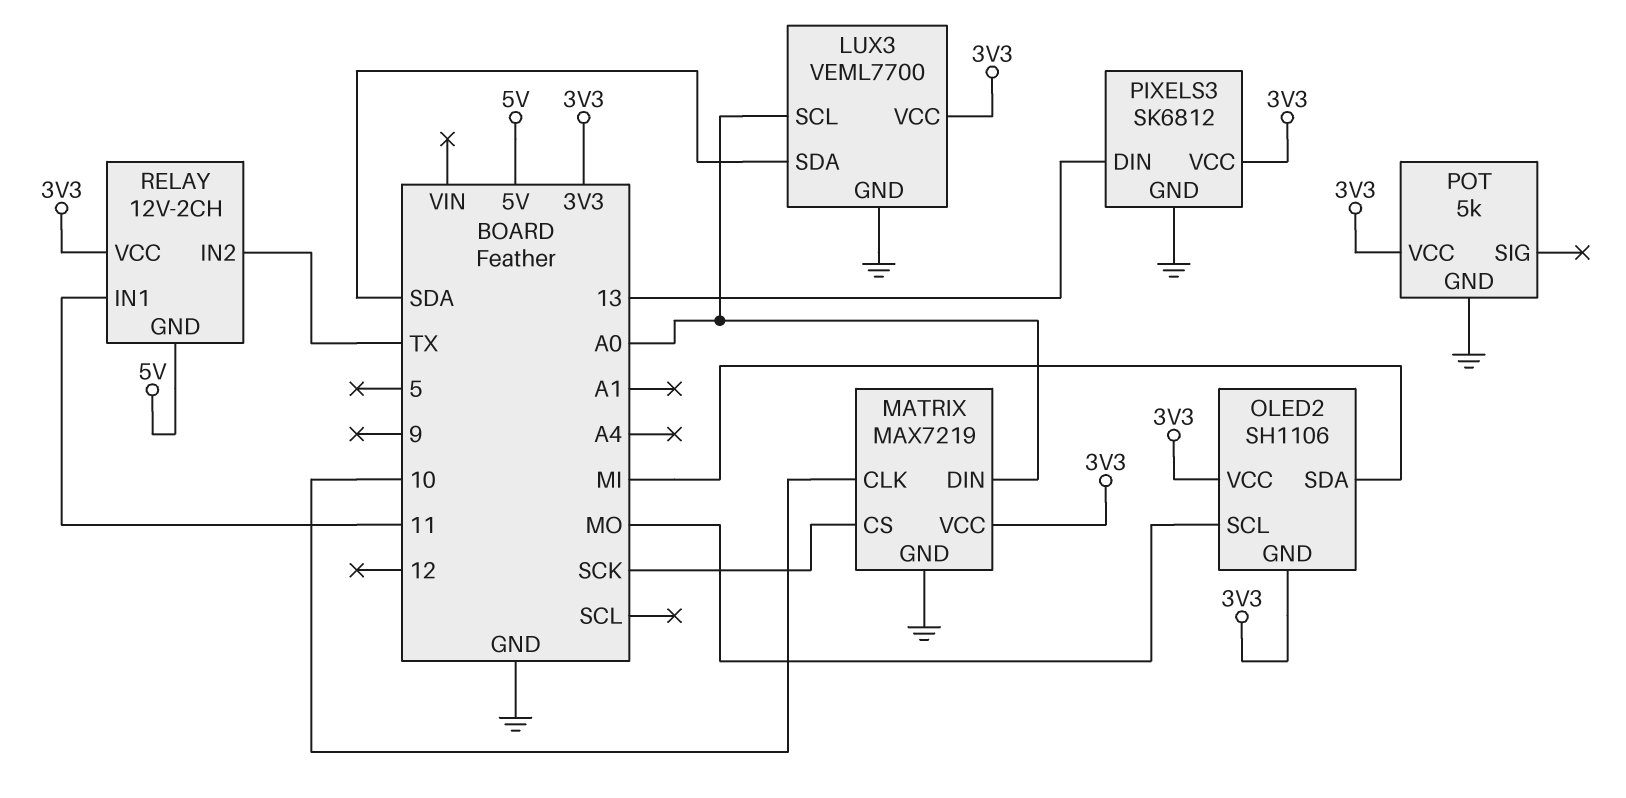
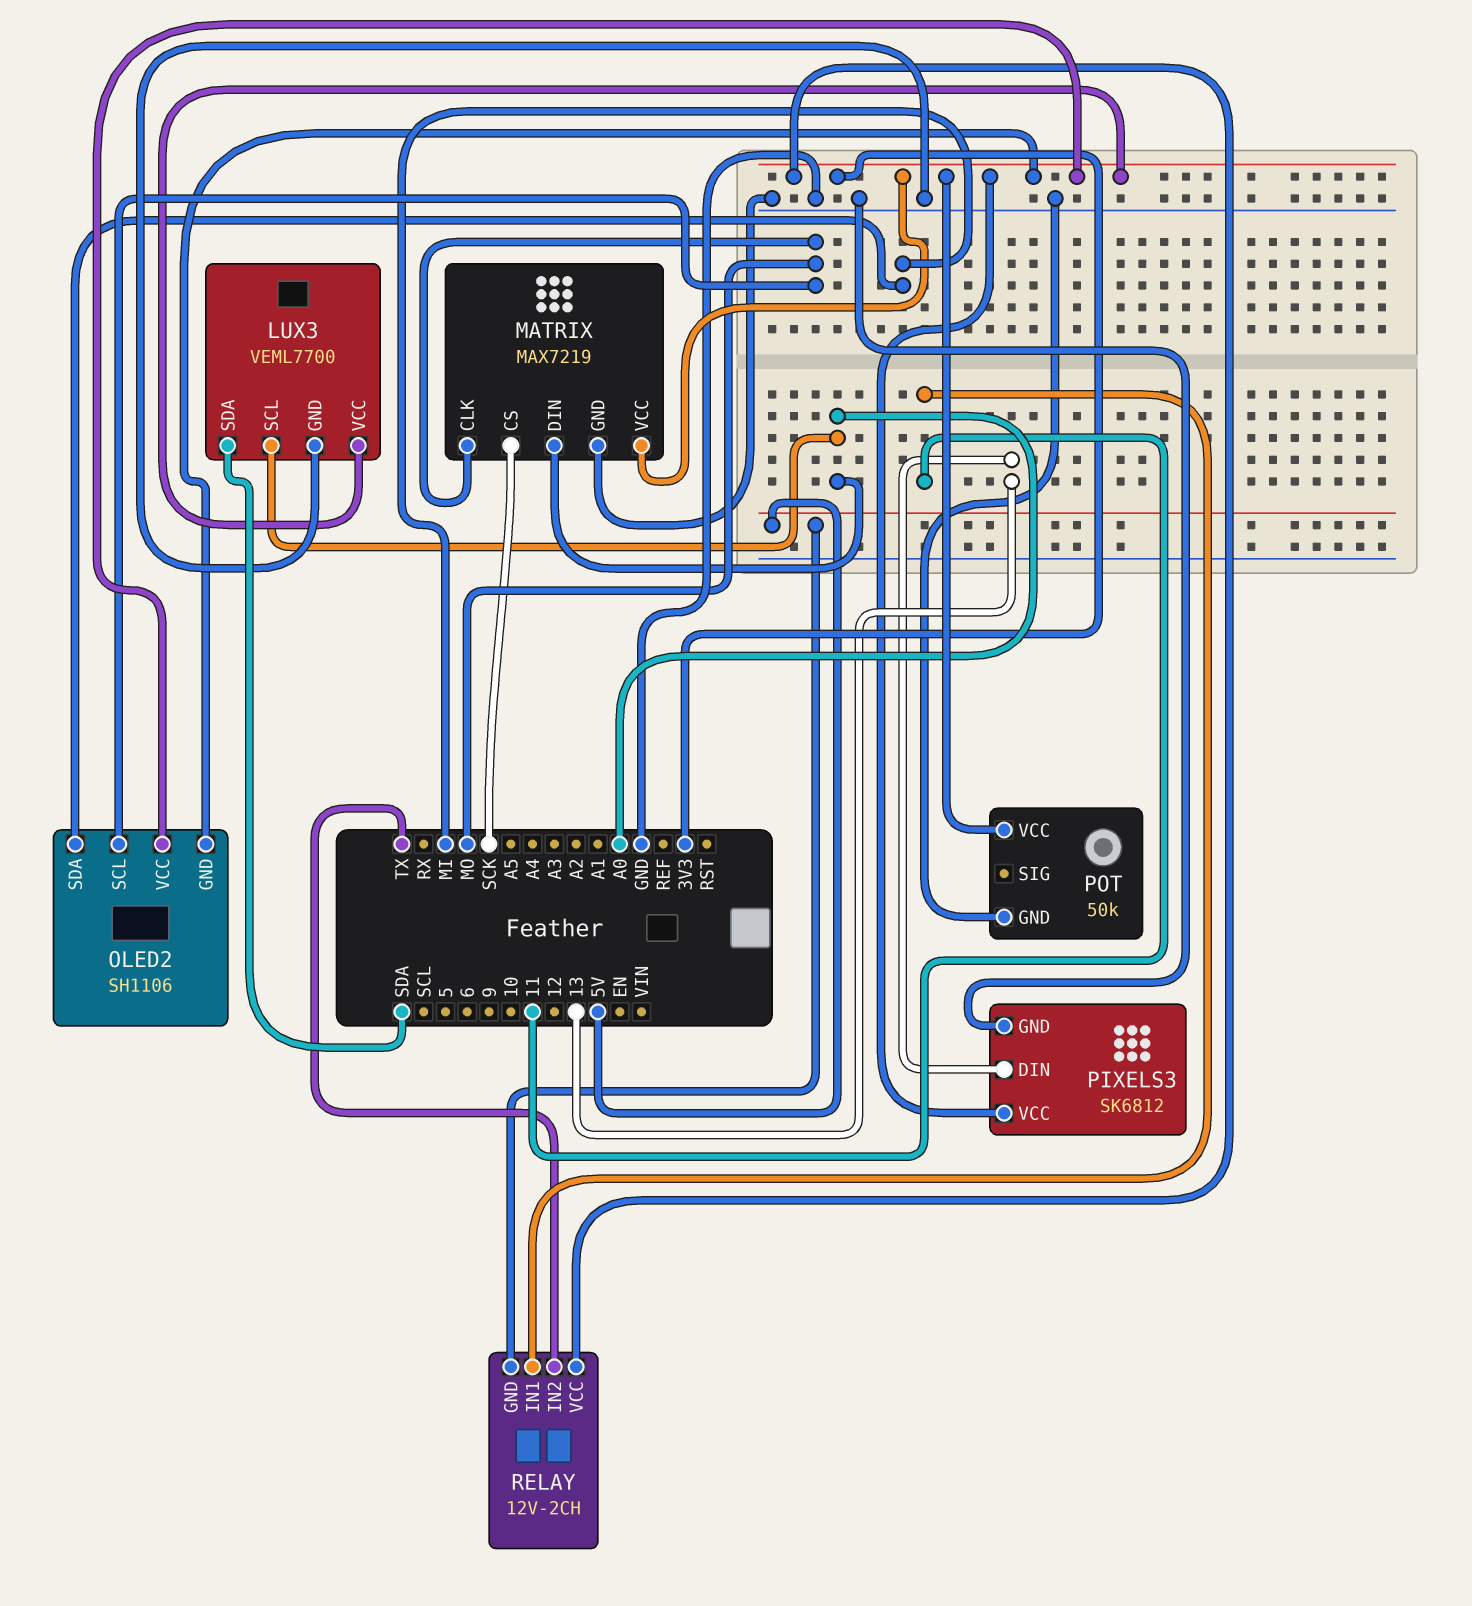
MATRIX pin CLK: 10 -> MO
POT: 5k -> 50k

